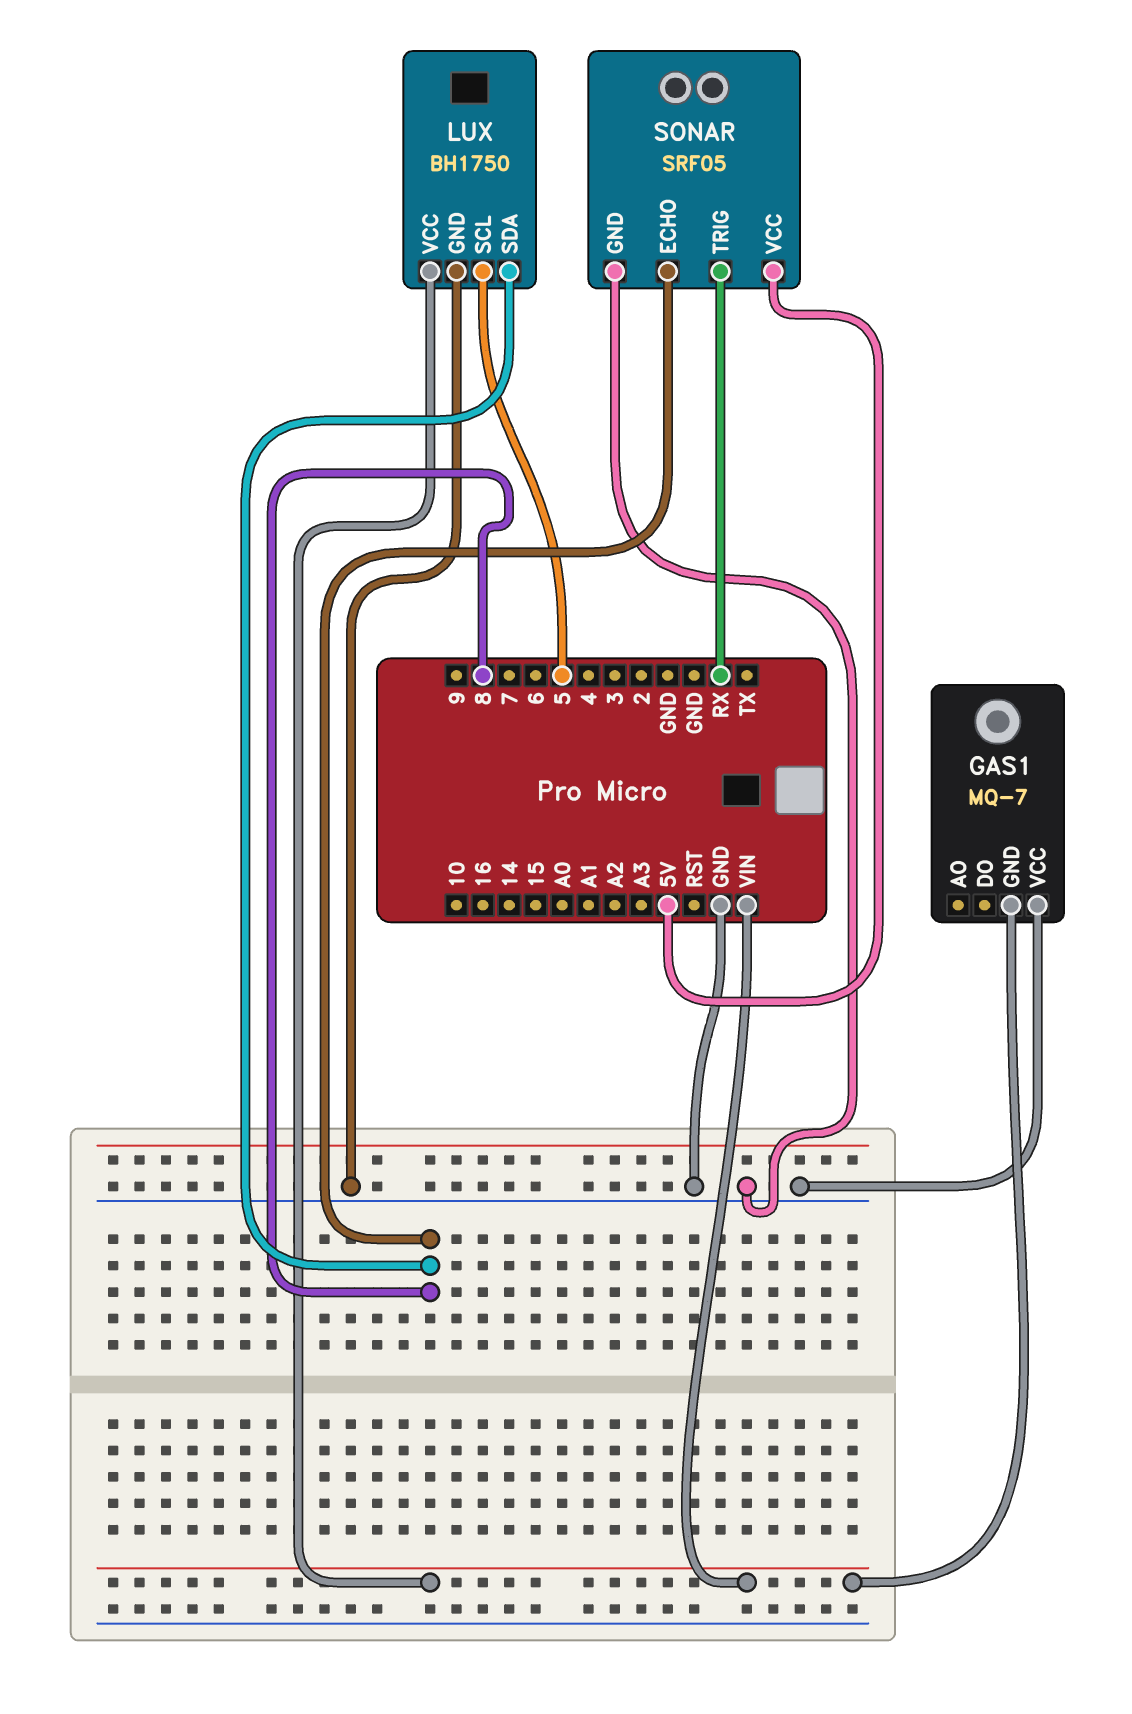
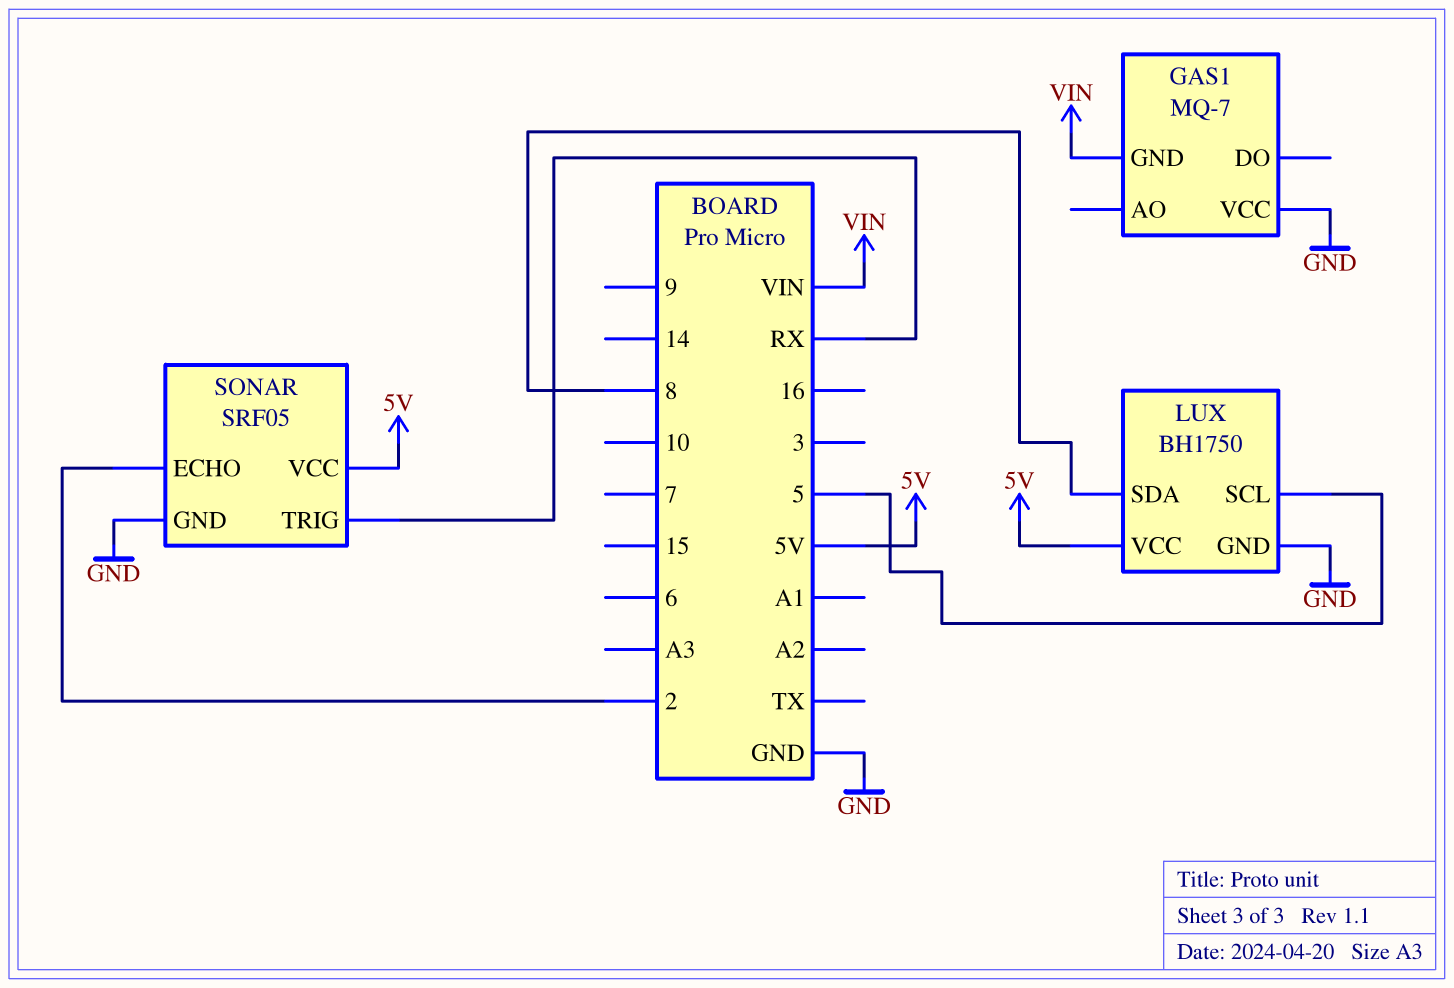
LUX pin VCC: VIN -> 5V
SONAR pin ECHO: 8 -> 2

